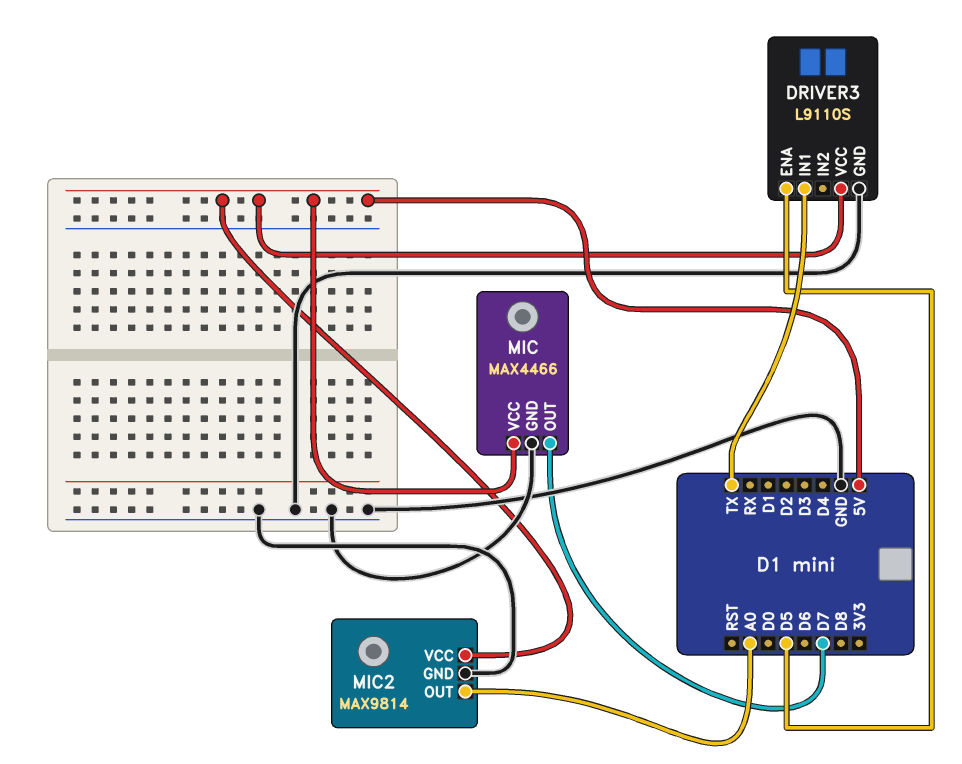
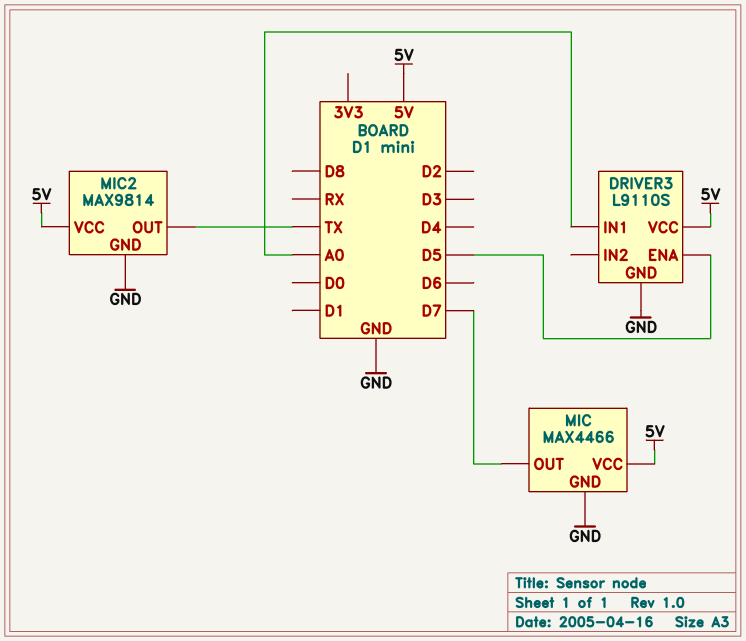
DRIVER3 pin IN1: TX -> A0
MIC2 pin OUT: A0 -> TX

